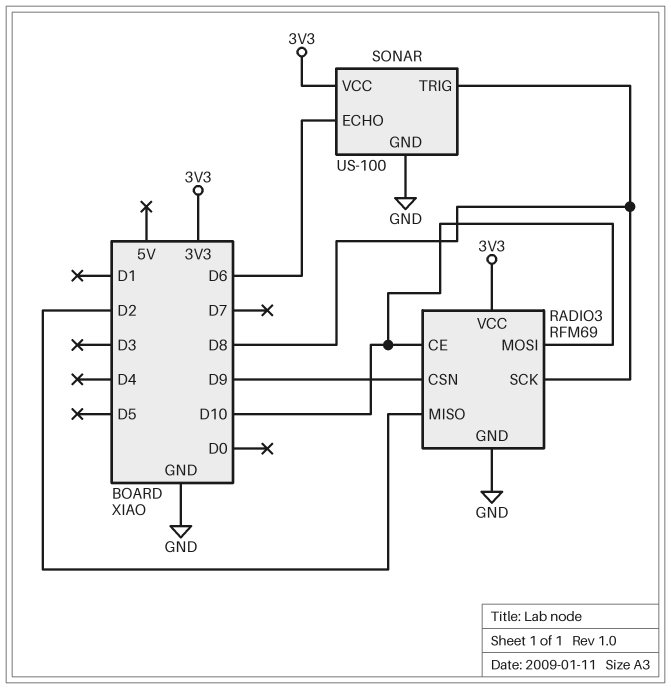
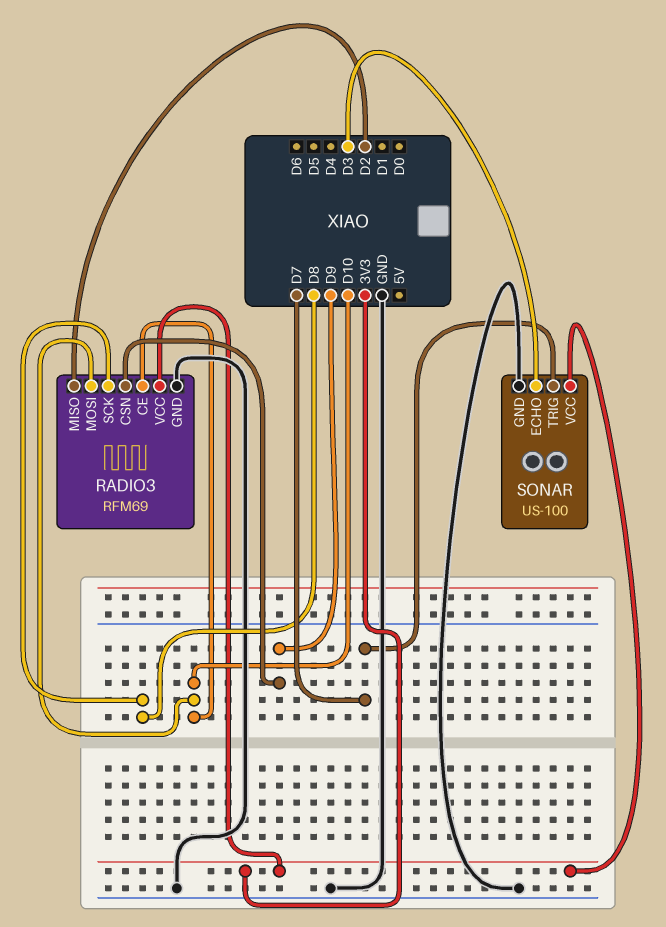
SONAR pin ECHO: D6 -> D3
SONAR pin TRIG: D8 -> D7

